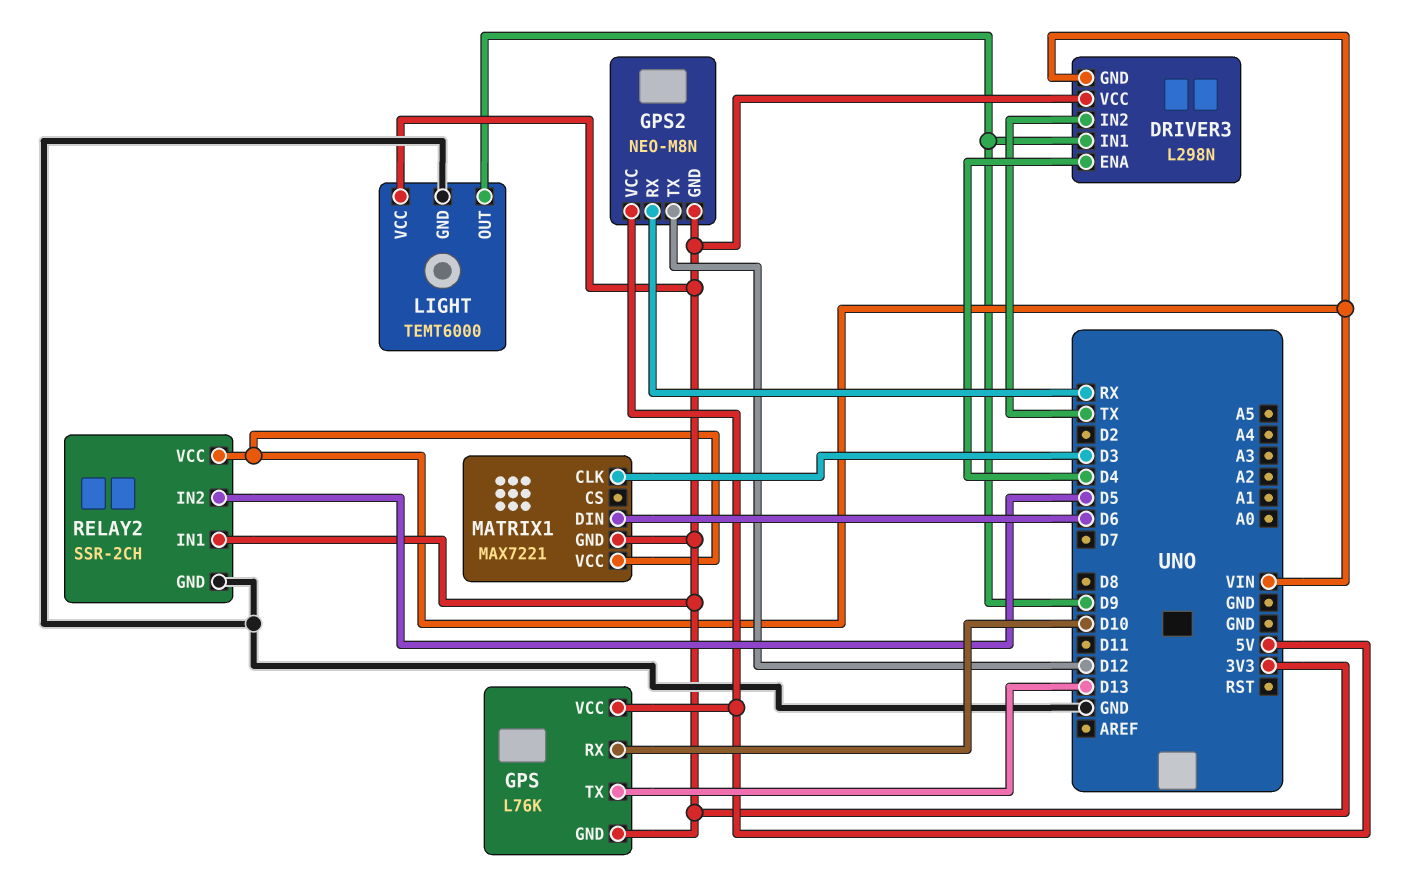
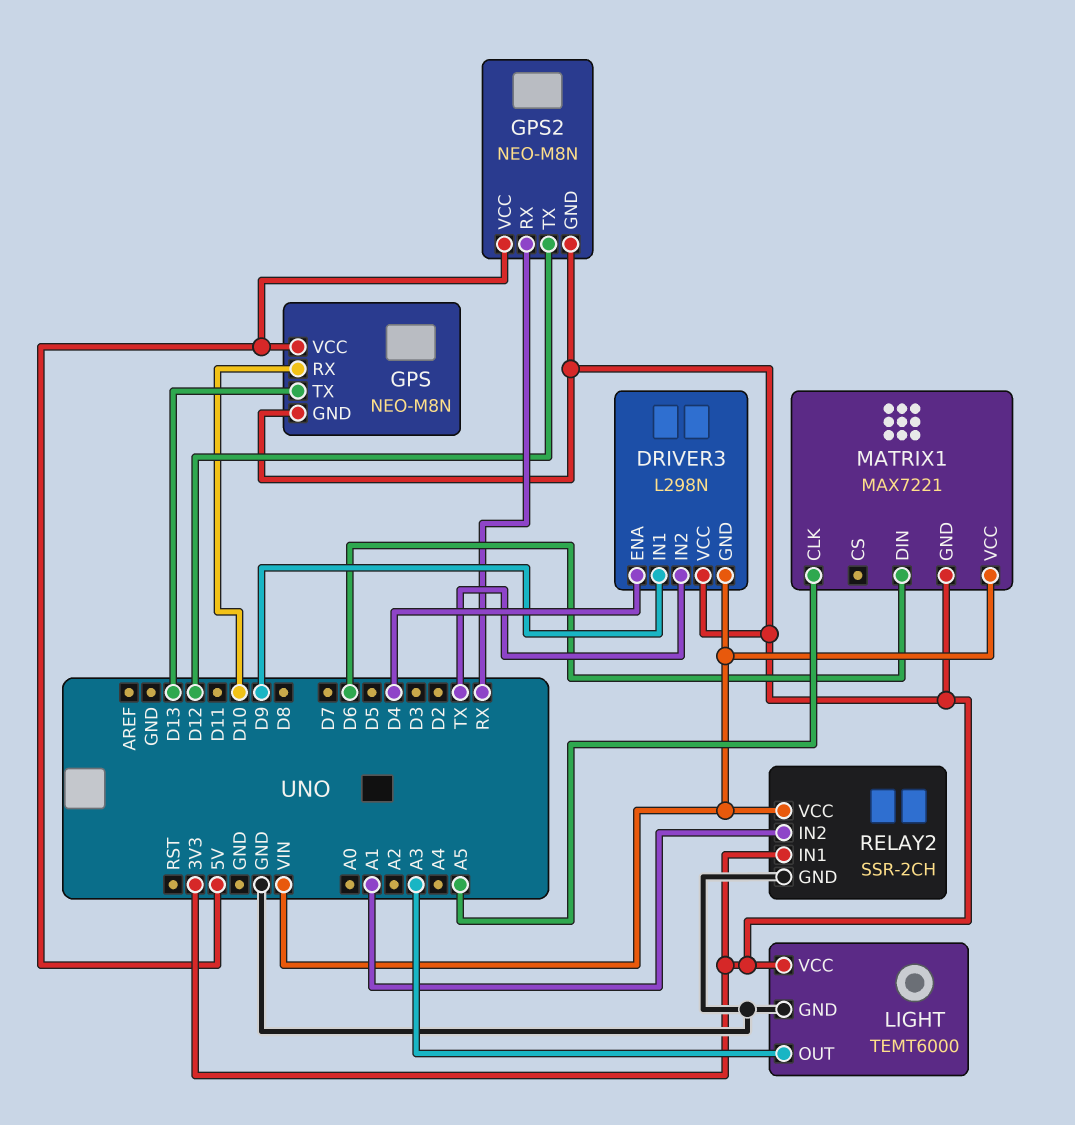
GPS: L76K -> NEO-M8N
LIGHT pin OUT: D9 -> A3
MATRIX1 pin CLK: D3 -> A5
RELAY2 pin IN2: D5 -> A1

